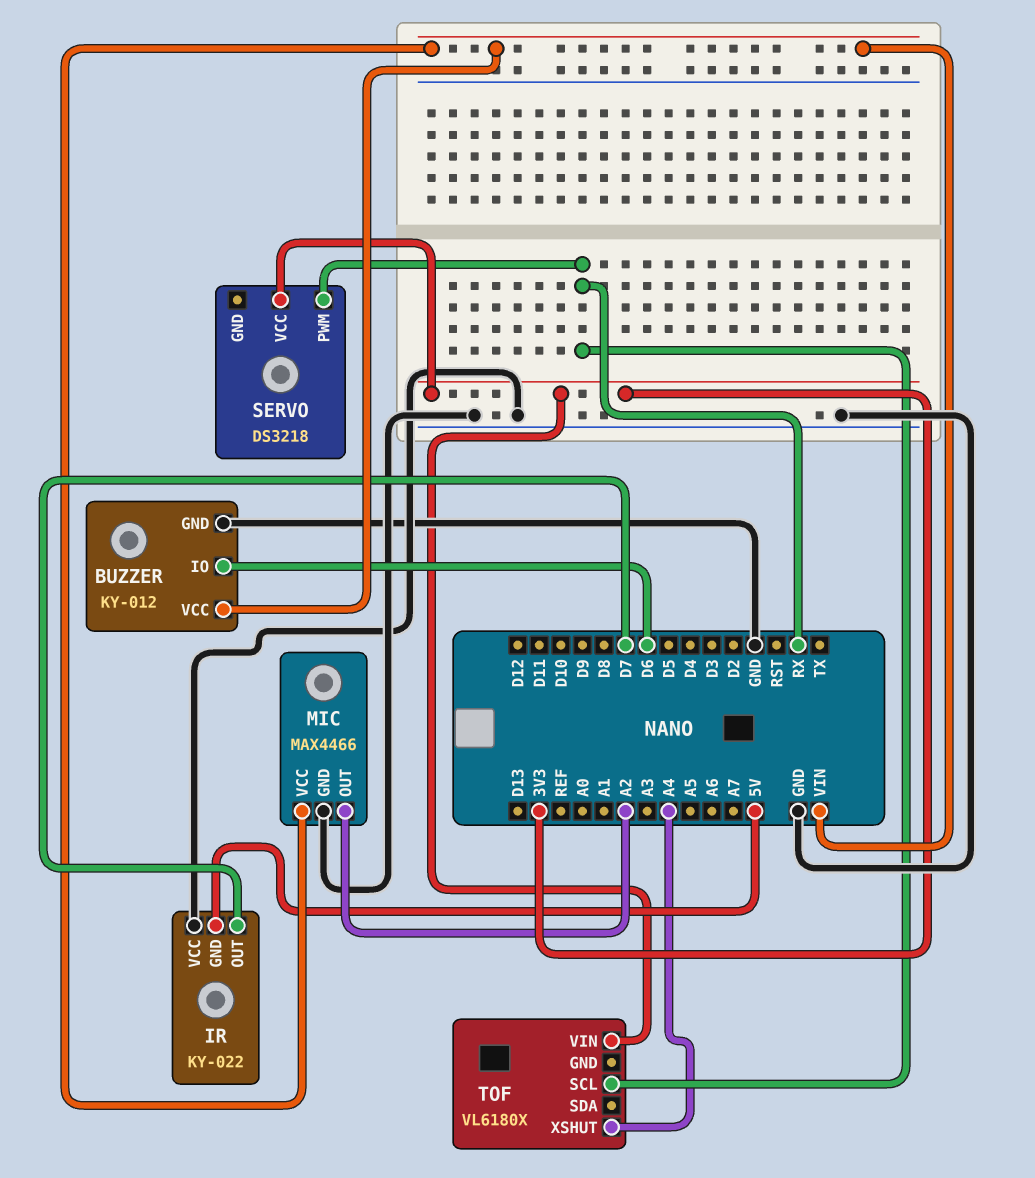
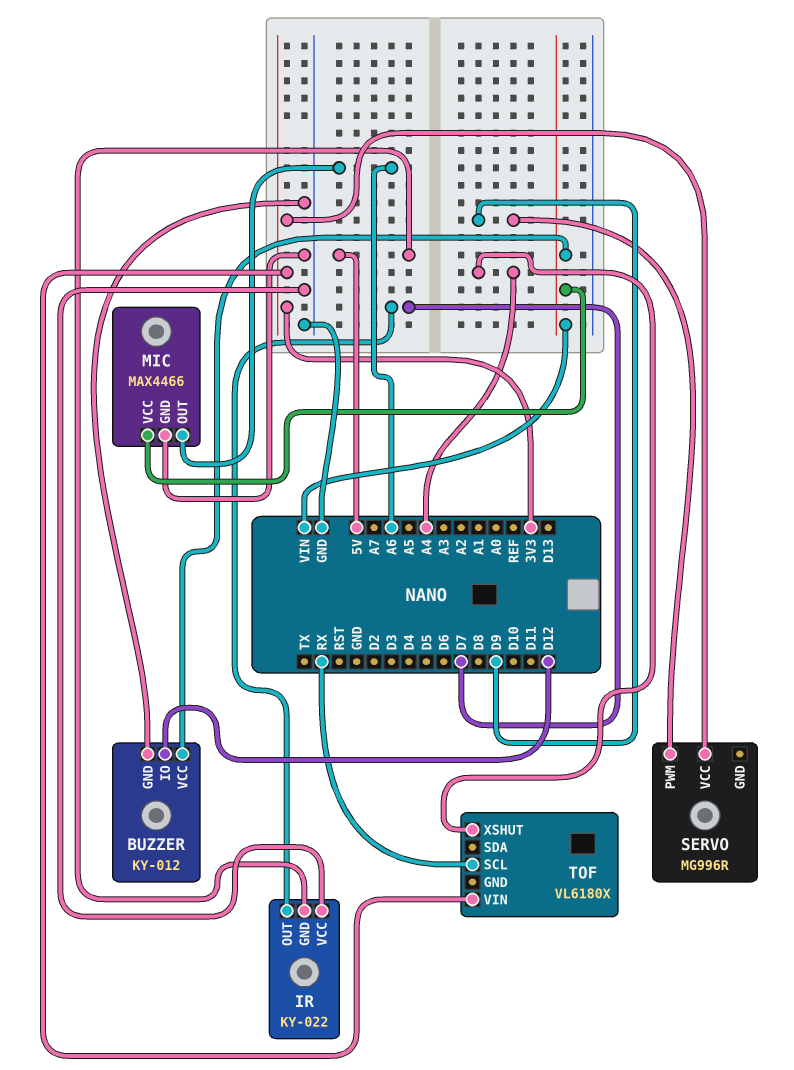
BUZZER pin IO: D6 -> D12
MIC pin OUT: A2 -> A6
SERVO: DS3218 -> MG996R
SERVO pin PWM: RX -> D9

